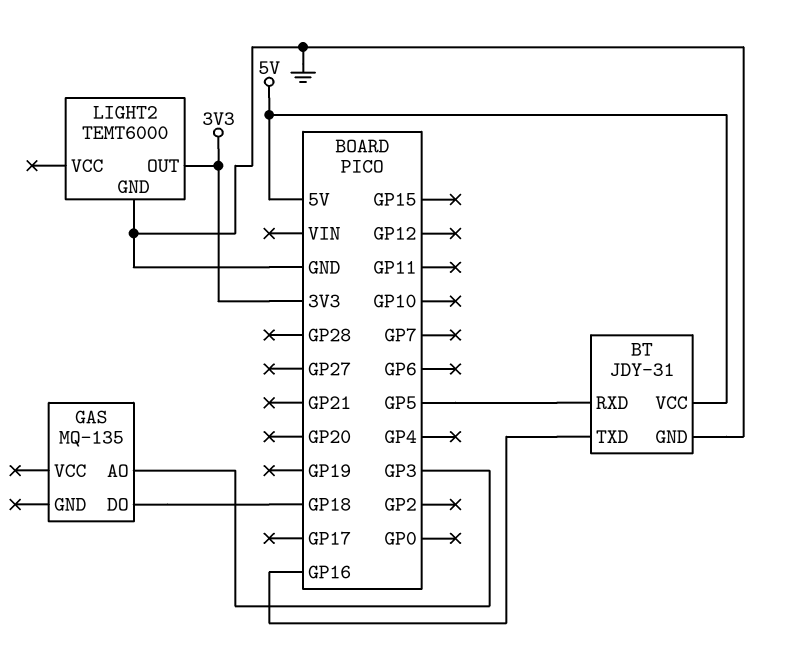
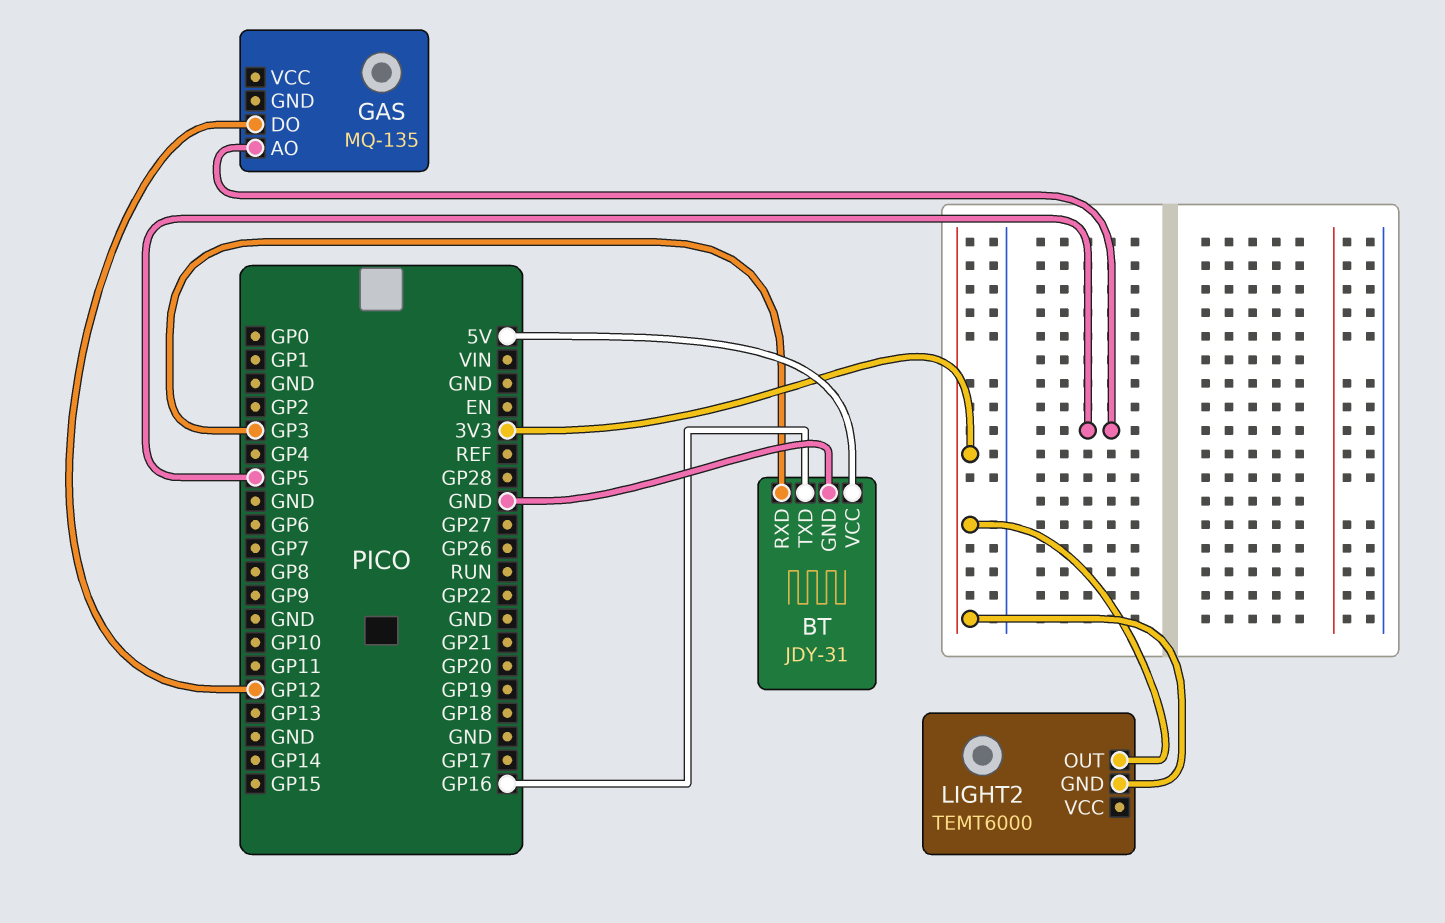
BT pin RXD: GP5 -> GP3
GAS pin AO: GP3 -> GP5
GAS pin DO: GP18 -> GP12
LIGHT2 pin GND: GND -> 3V3

